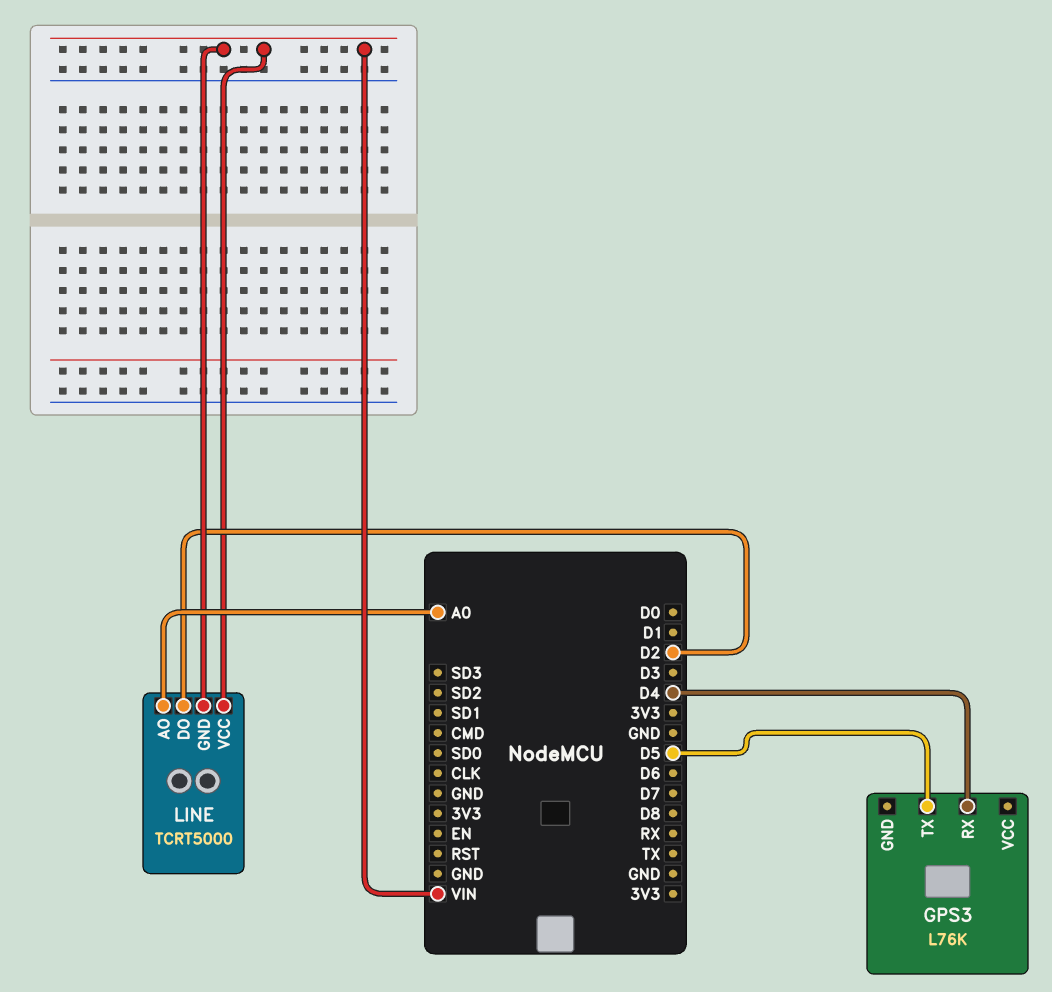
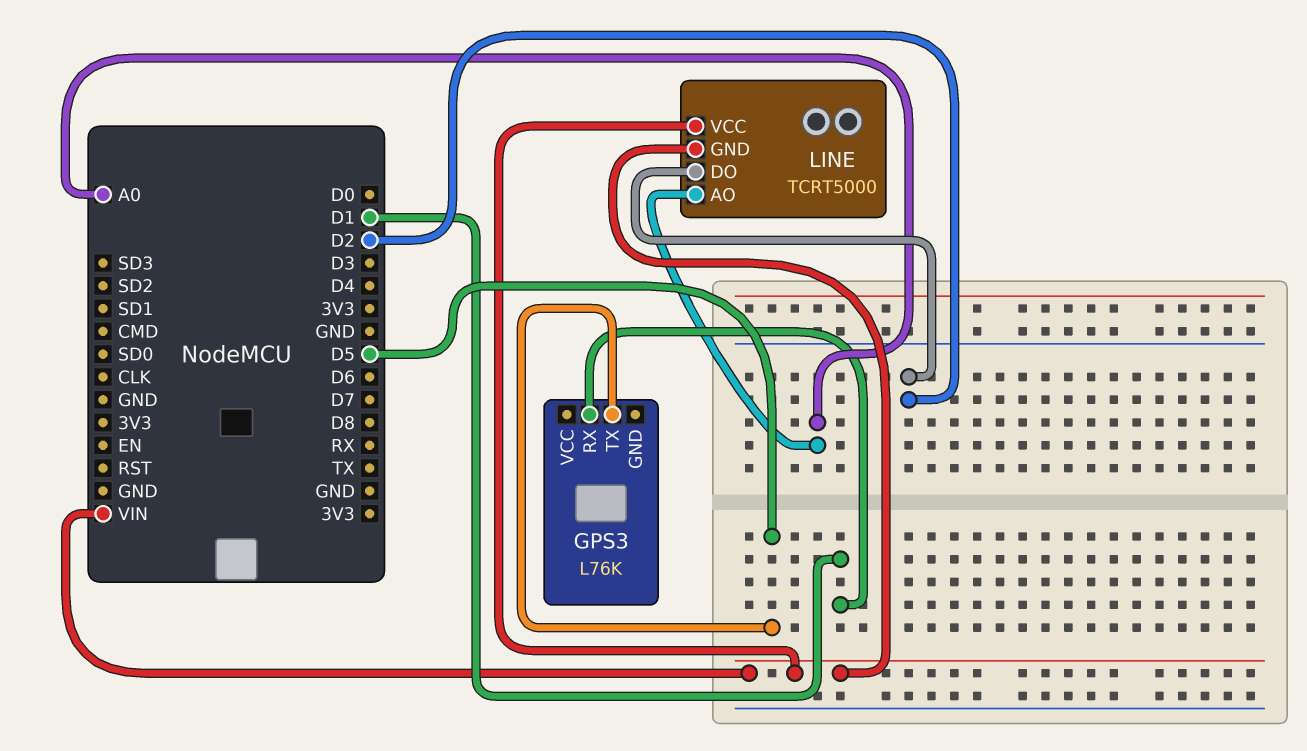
GPS3 pin RX: D4 -> D1

